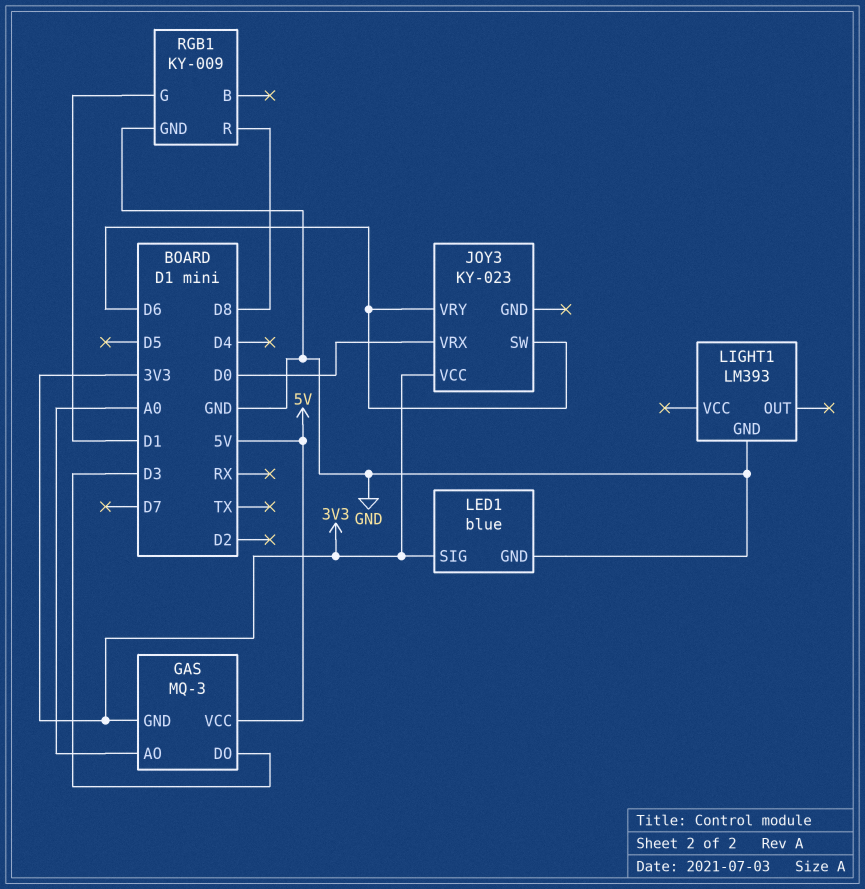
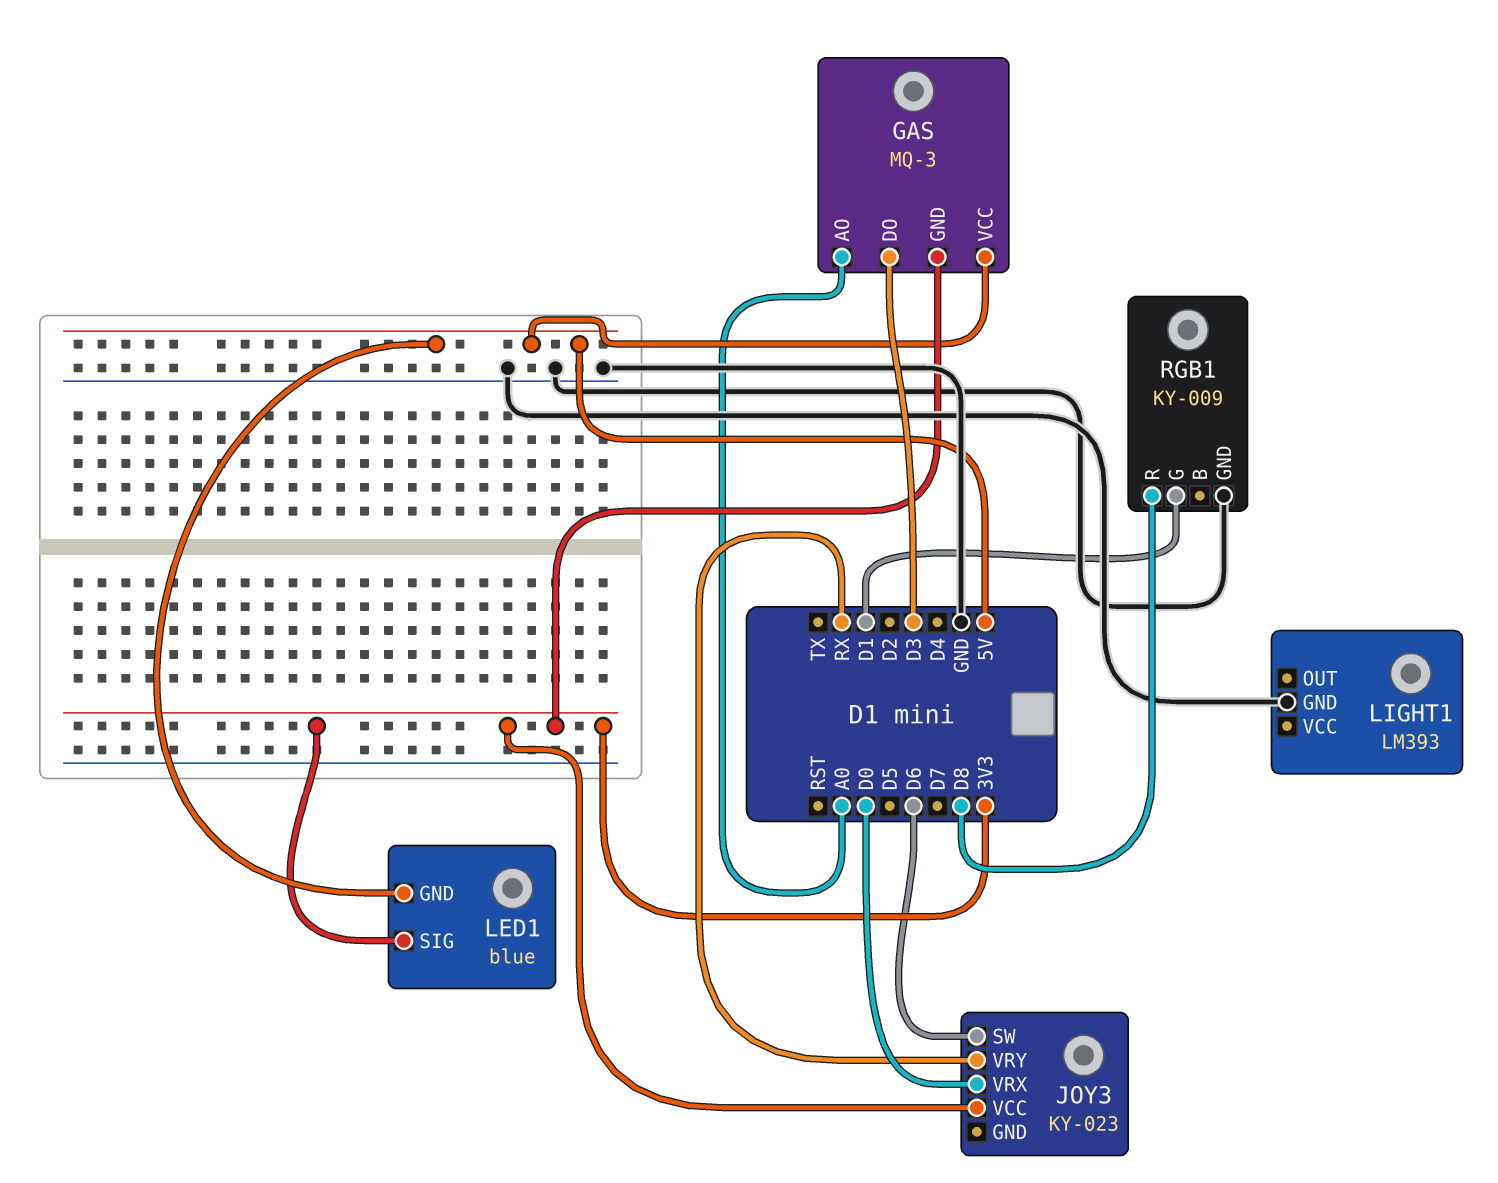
JOY3 pin VRY: D6 -> RX
LED1 pin GND: GND -> 5V

